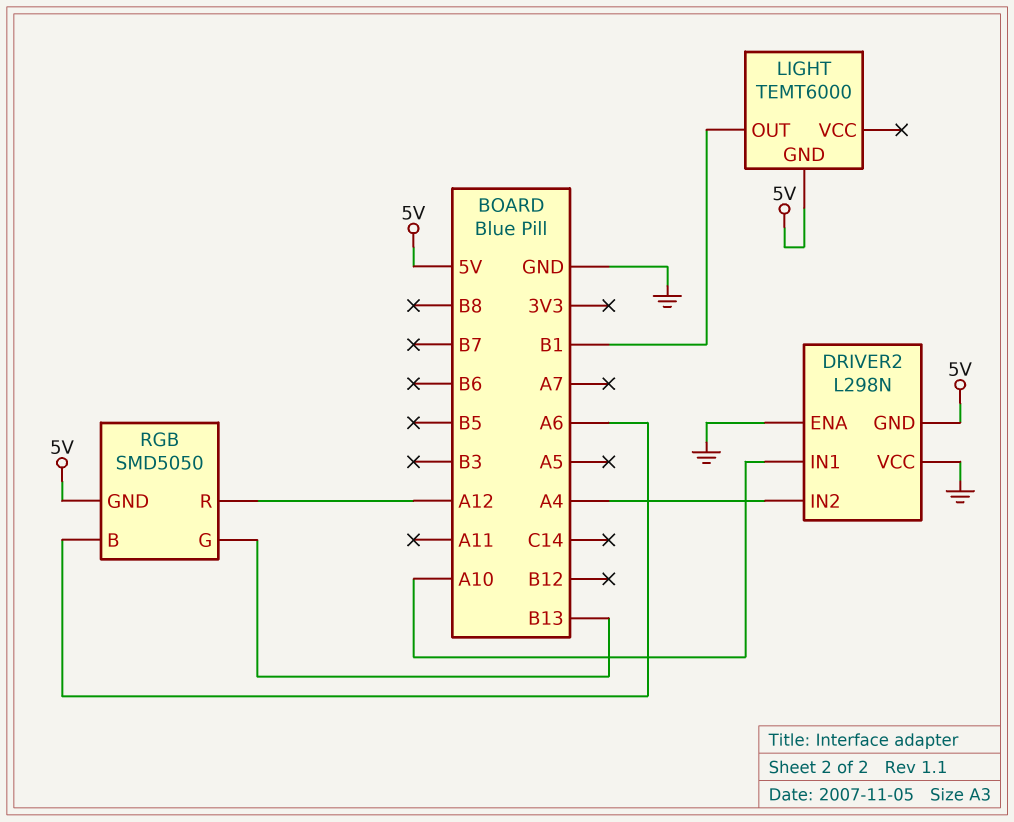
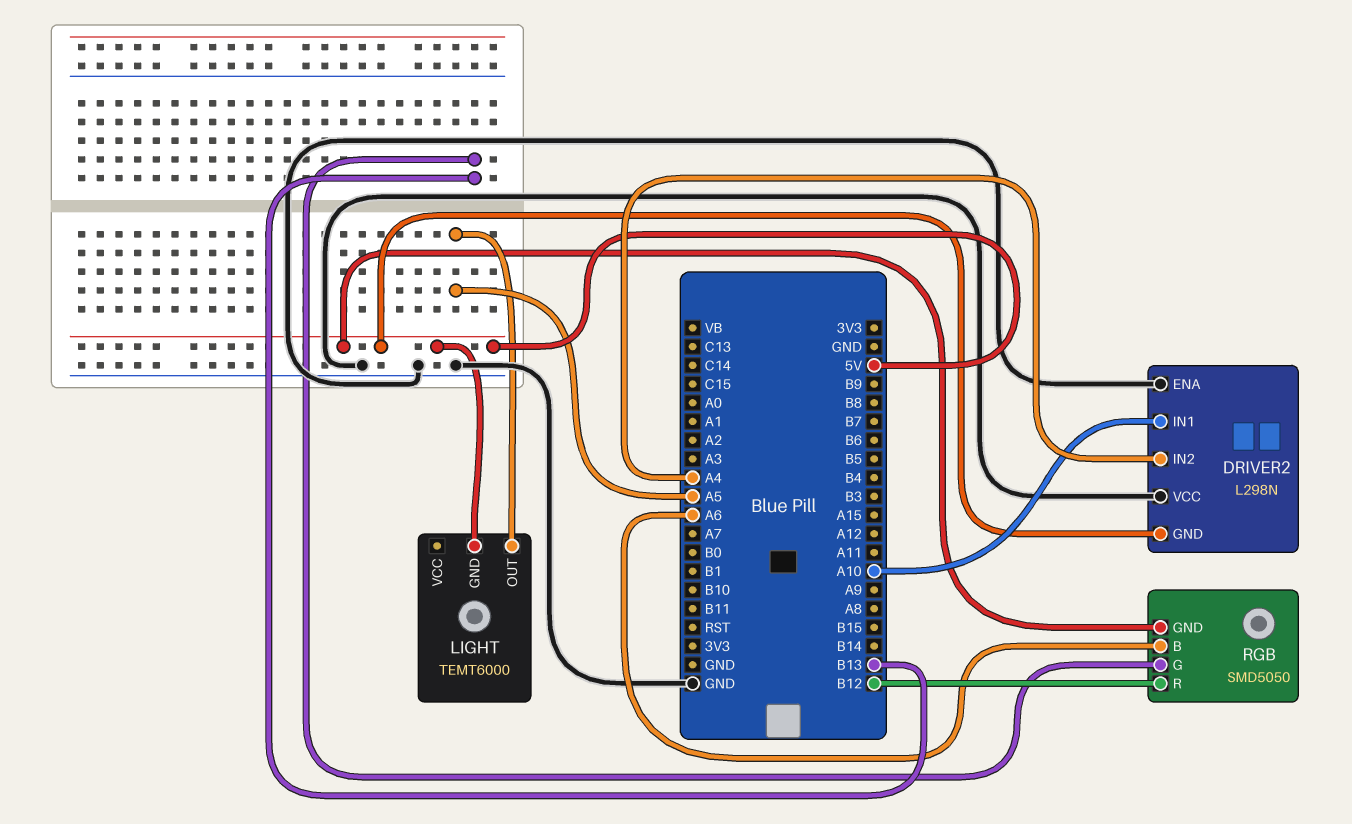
LIGHT pin OUT: B1 -> A5
RGB pin R: A12 -> B12

